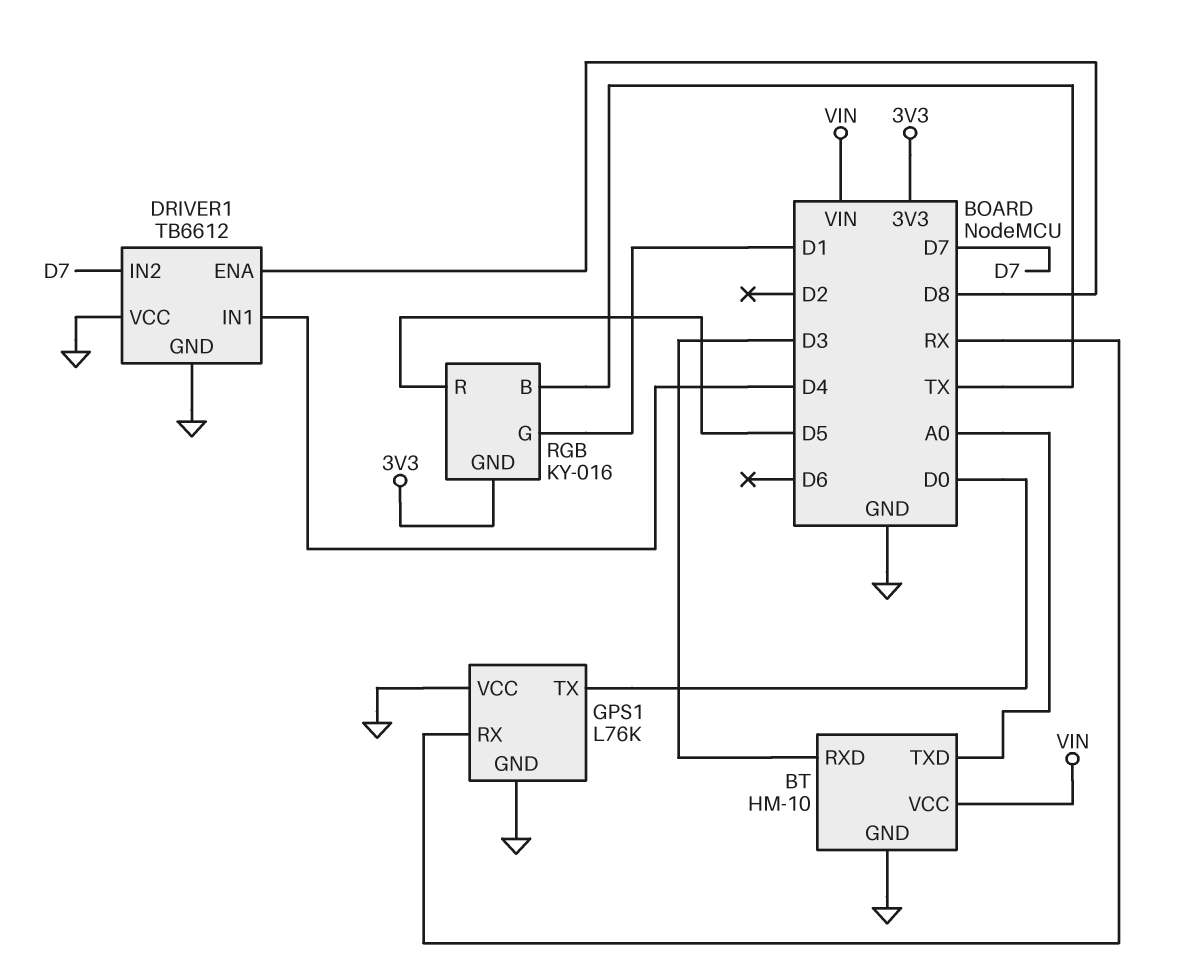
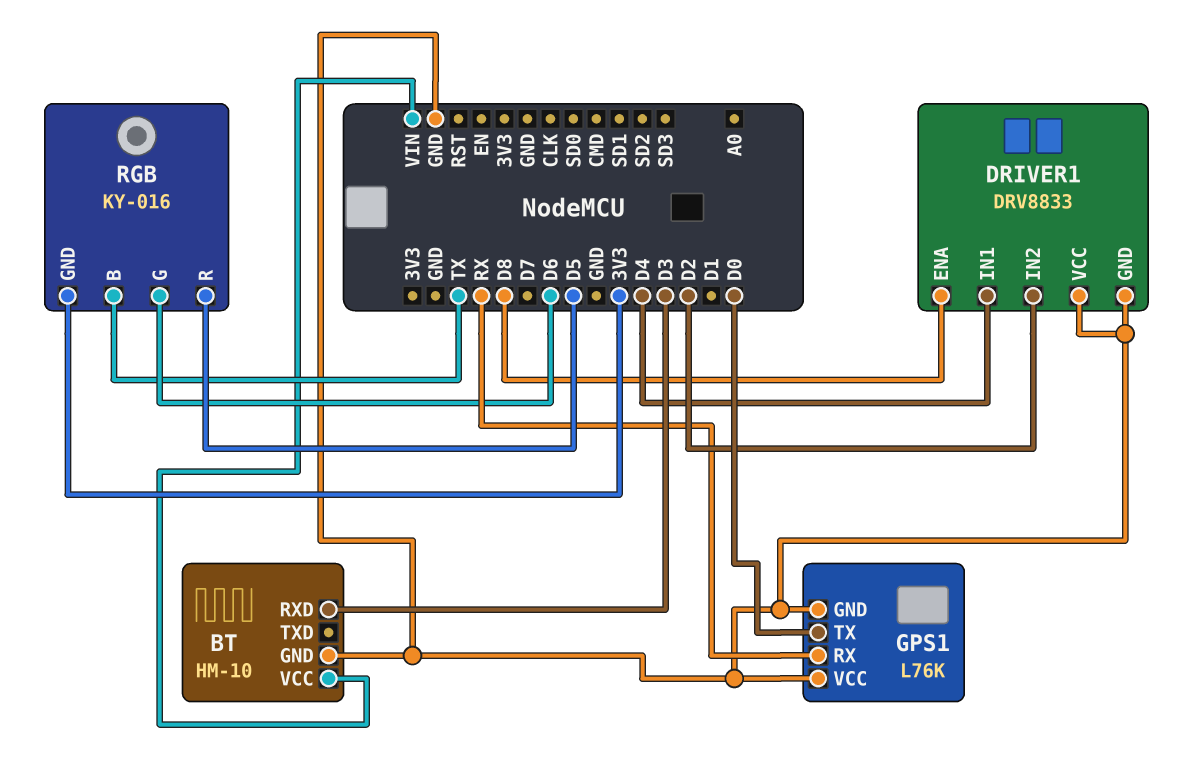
BT pin TXD: A0 -> none
DRIVER1: TB6612 -> DRV8833
DRIVER1 pin IN2: D7 -> D2
RGB pin G: D1 -> D6

